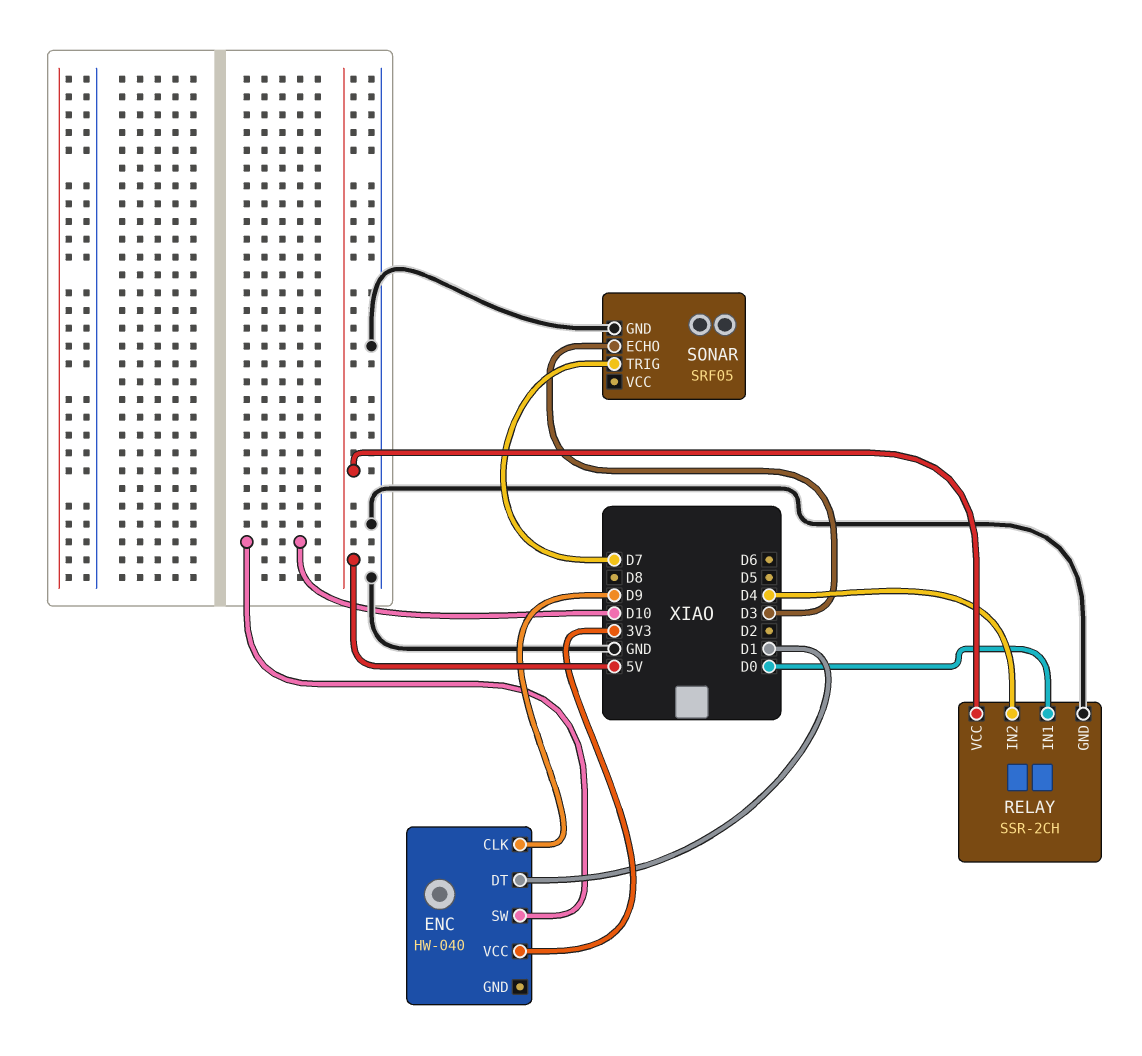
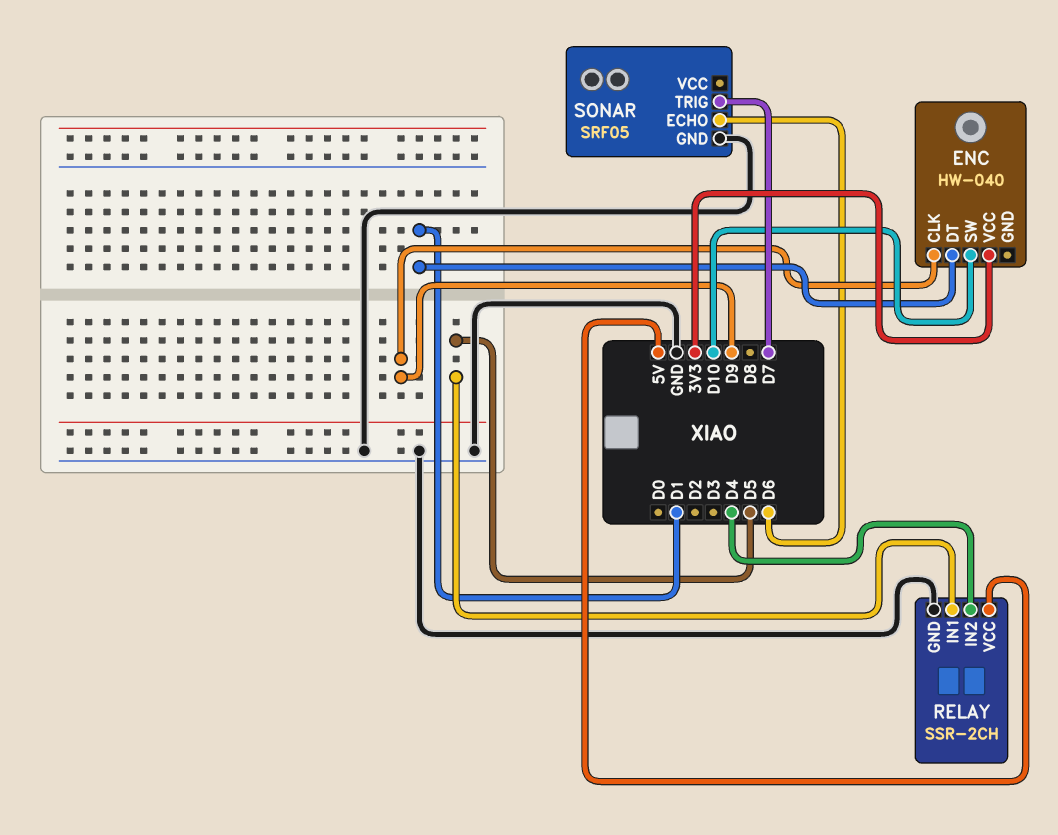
RELAY pin IN1: D0 -> D5
SONAR pin ECHO: D3 -> D6

